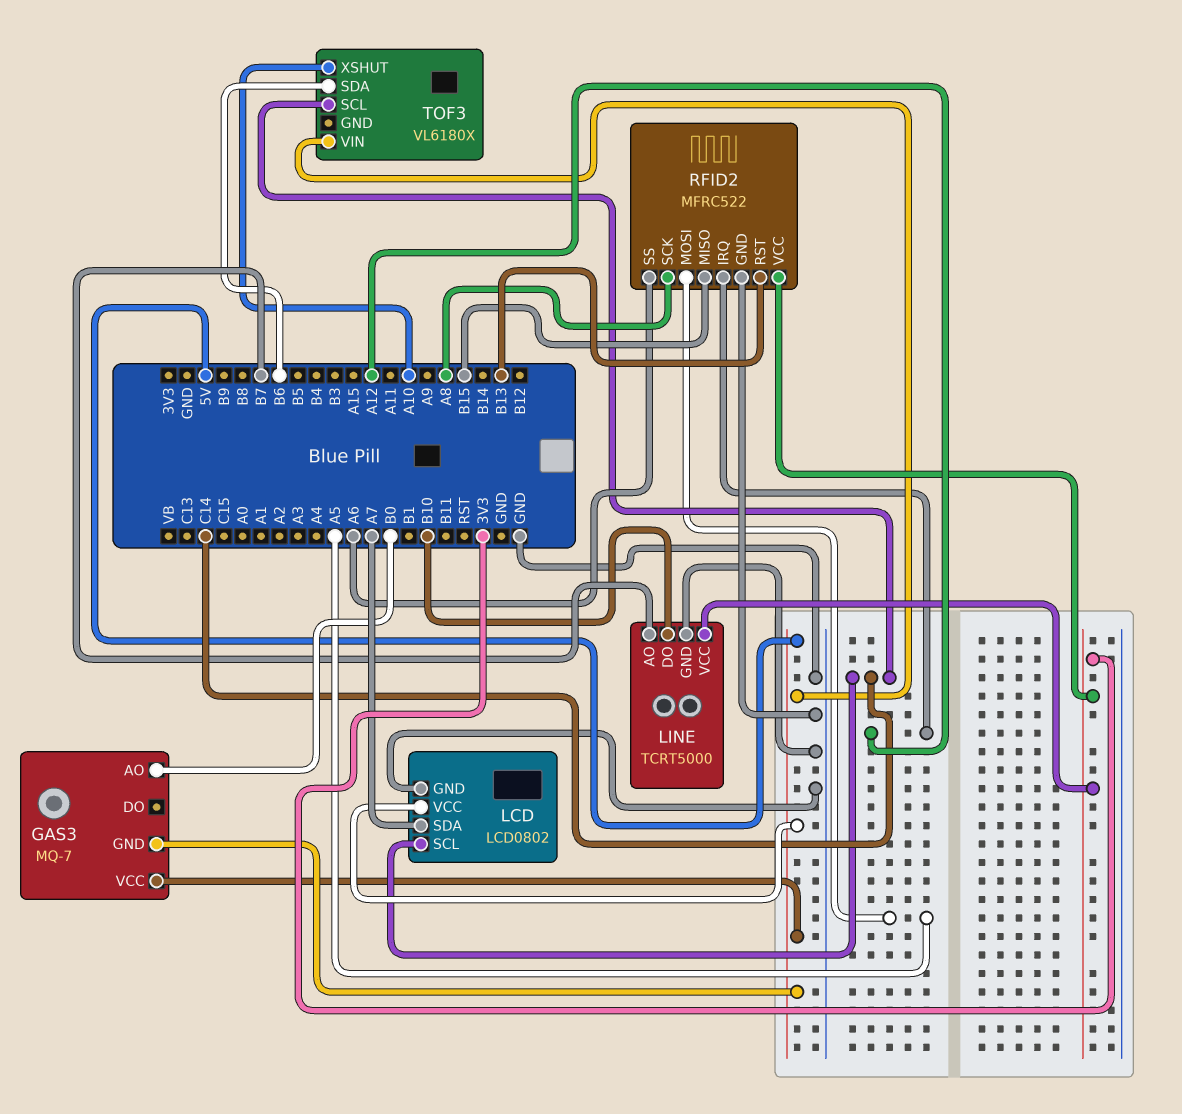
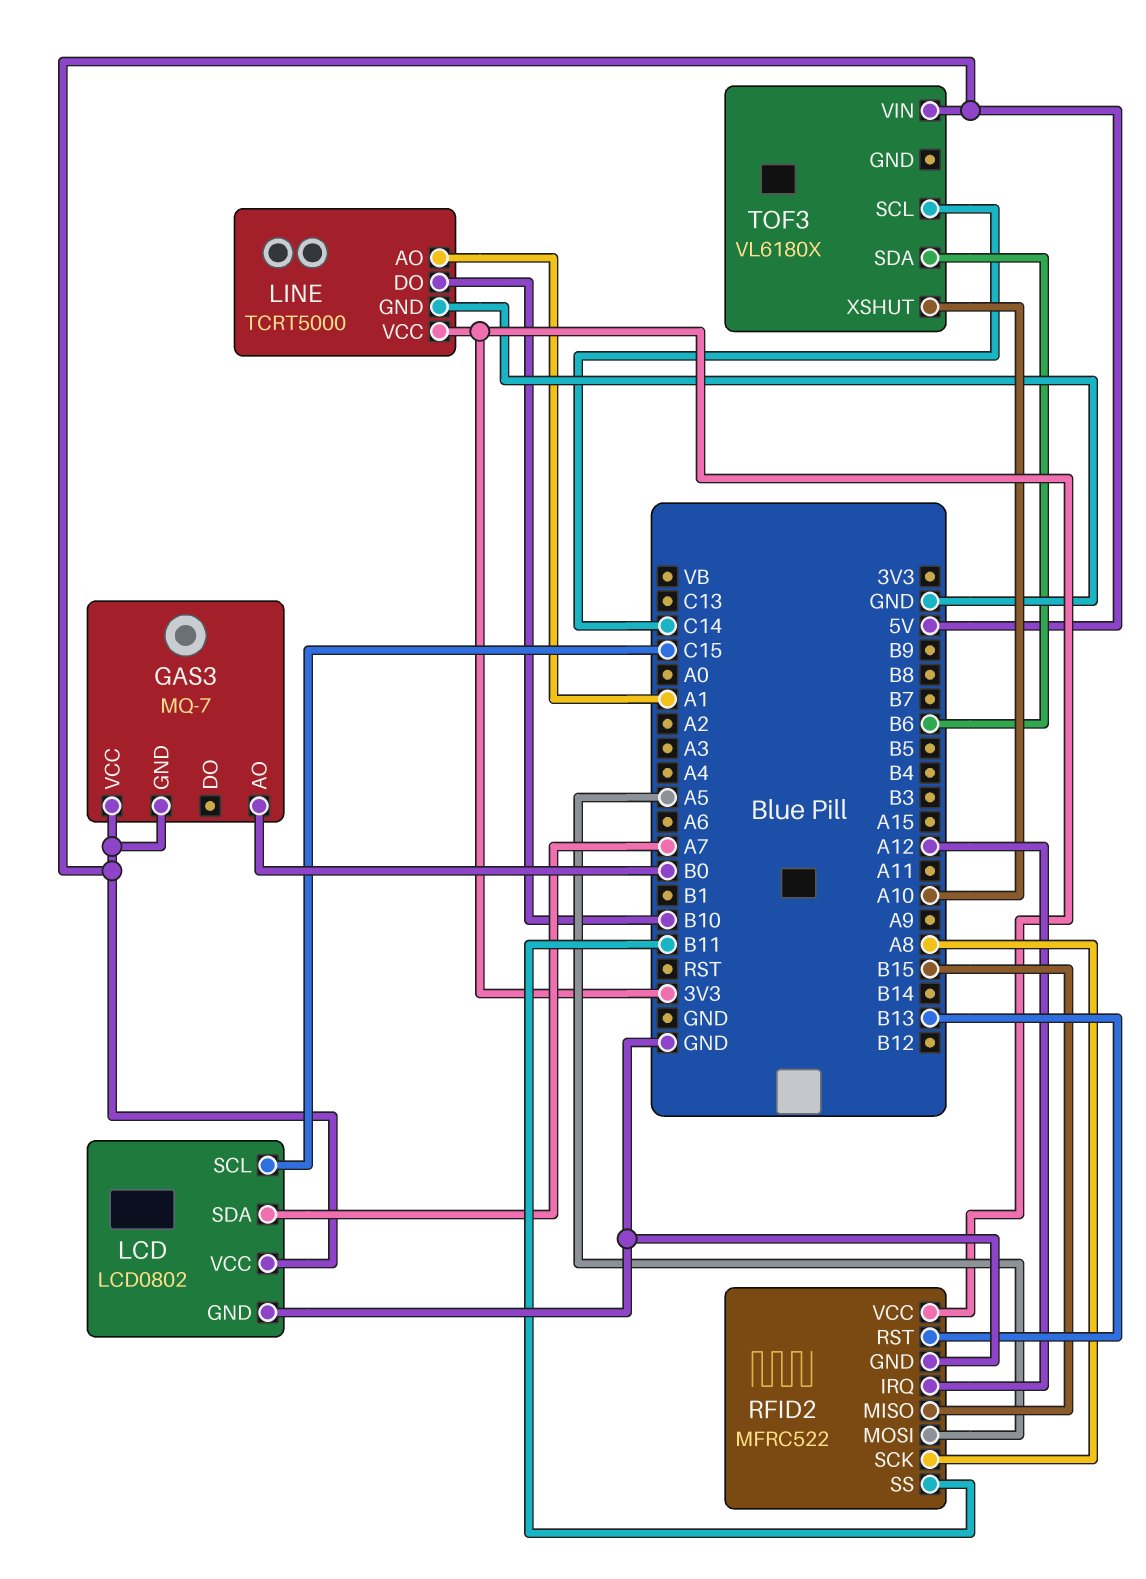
LCD pin SCL: C14 -> C15
LINE pin AO: B7 -> A1
RFID2 pin SS: A6 -> B11

